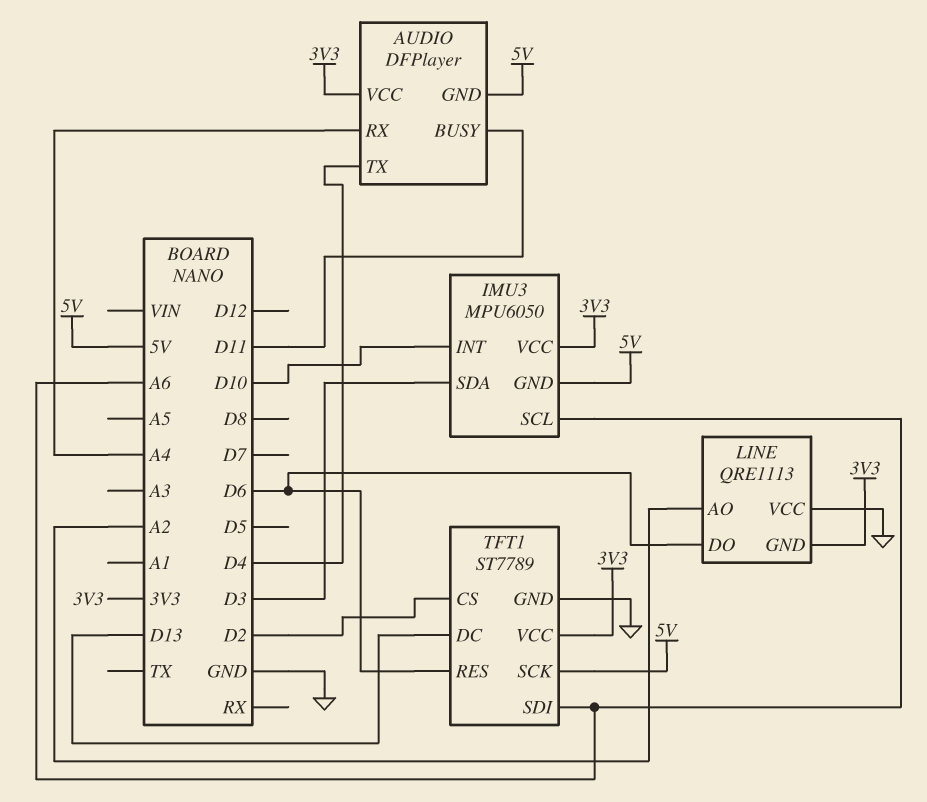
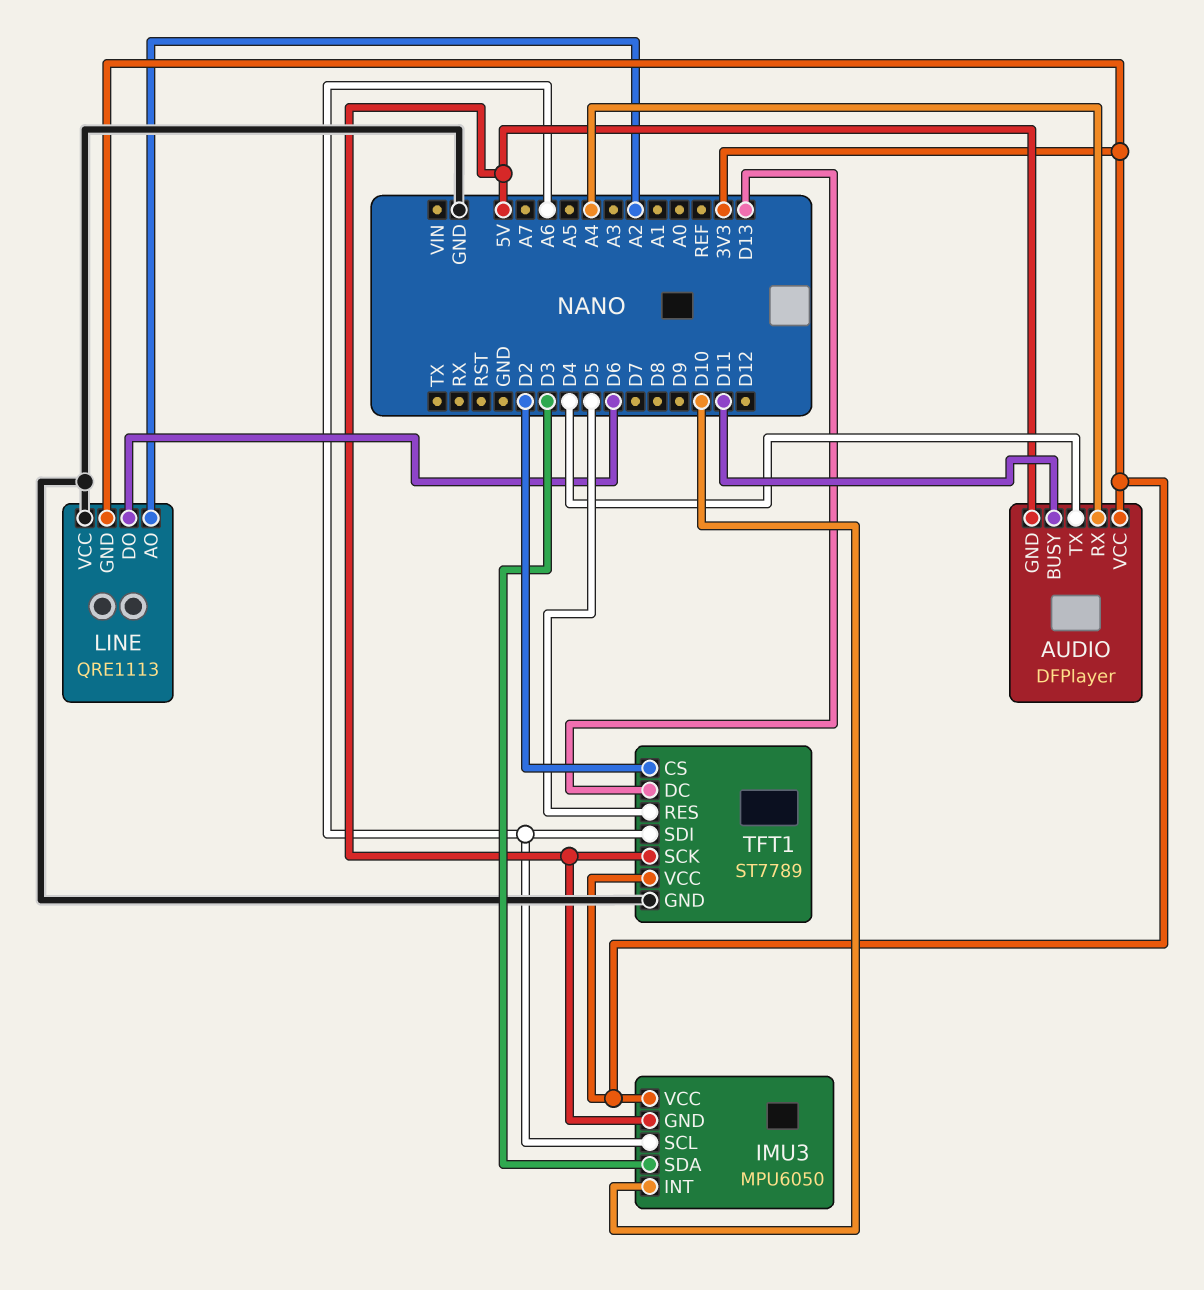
TFT1 pin RES: D6 -> D5

